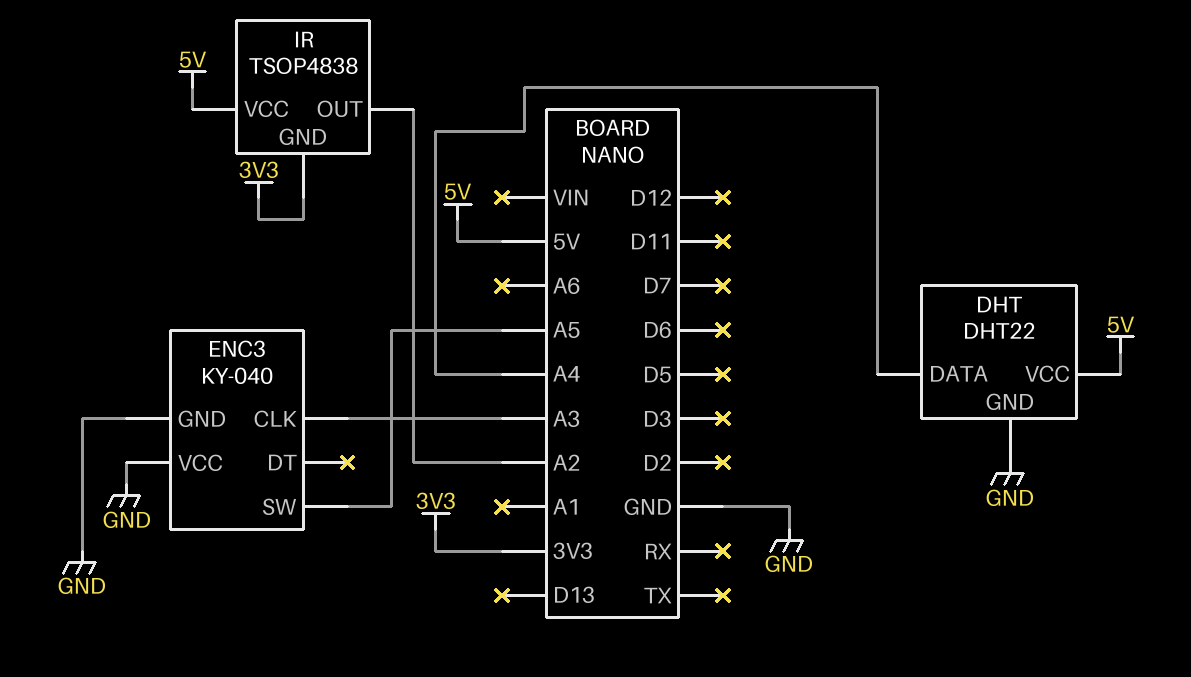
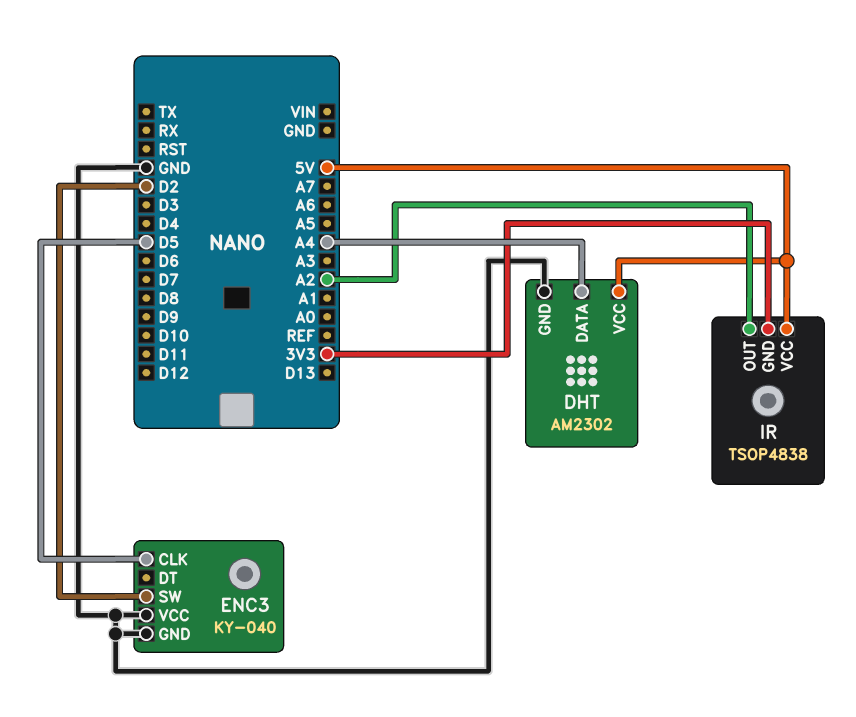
DHT: DHT22 -> AM2302
ENC3 pin CLK: A3 -> D5
ENC3 pin SW: A5 -> D2

